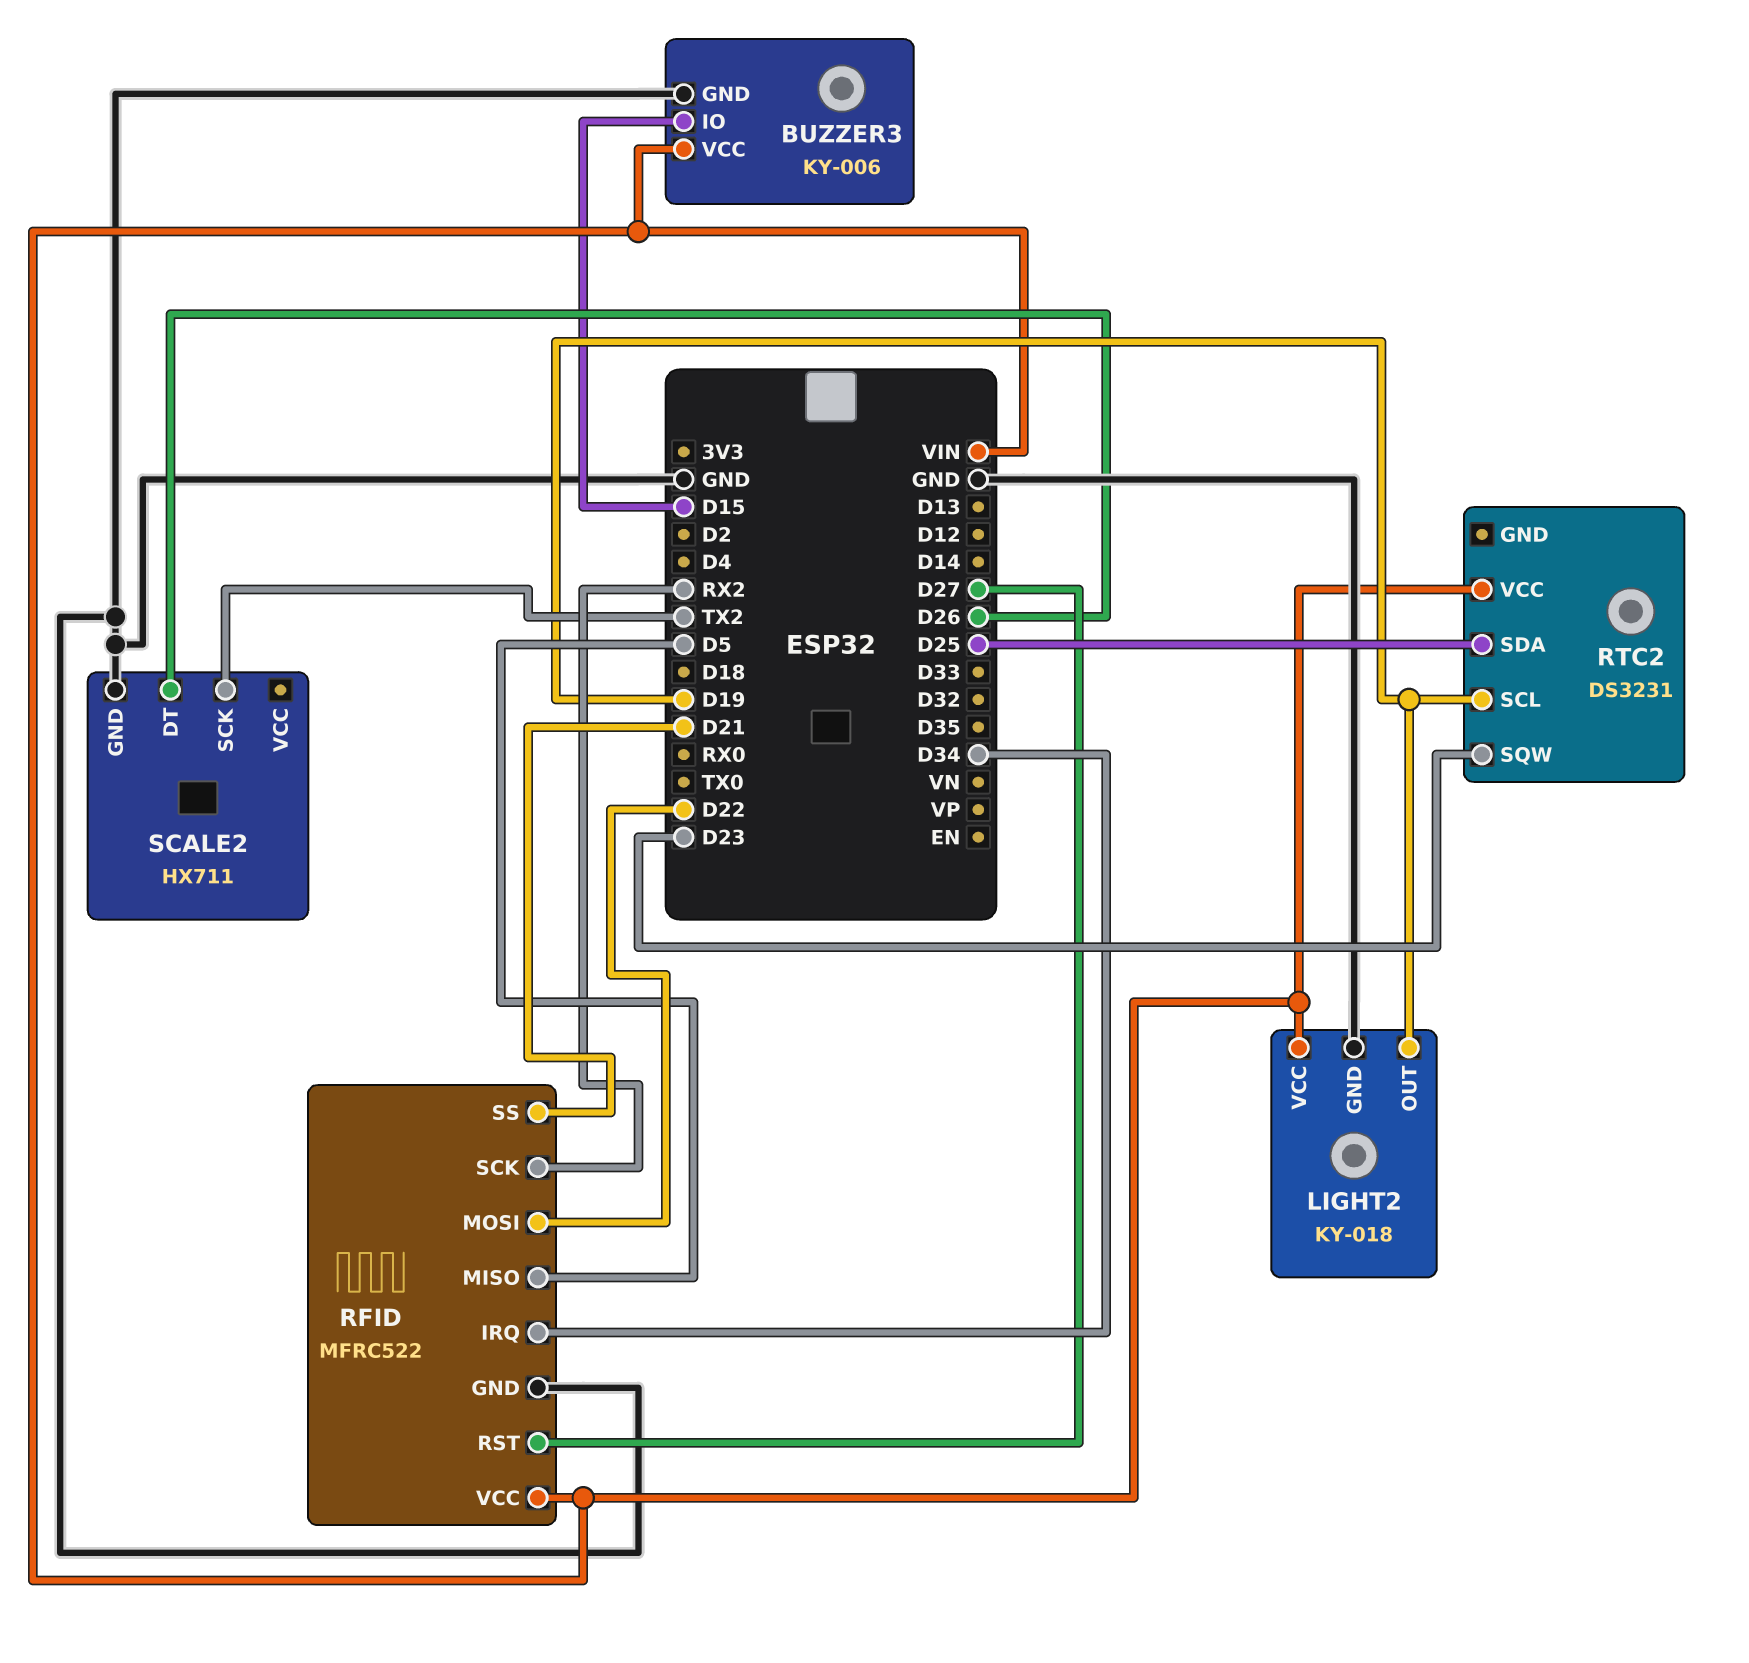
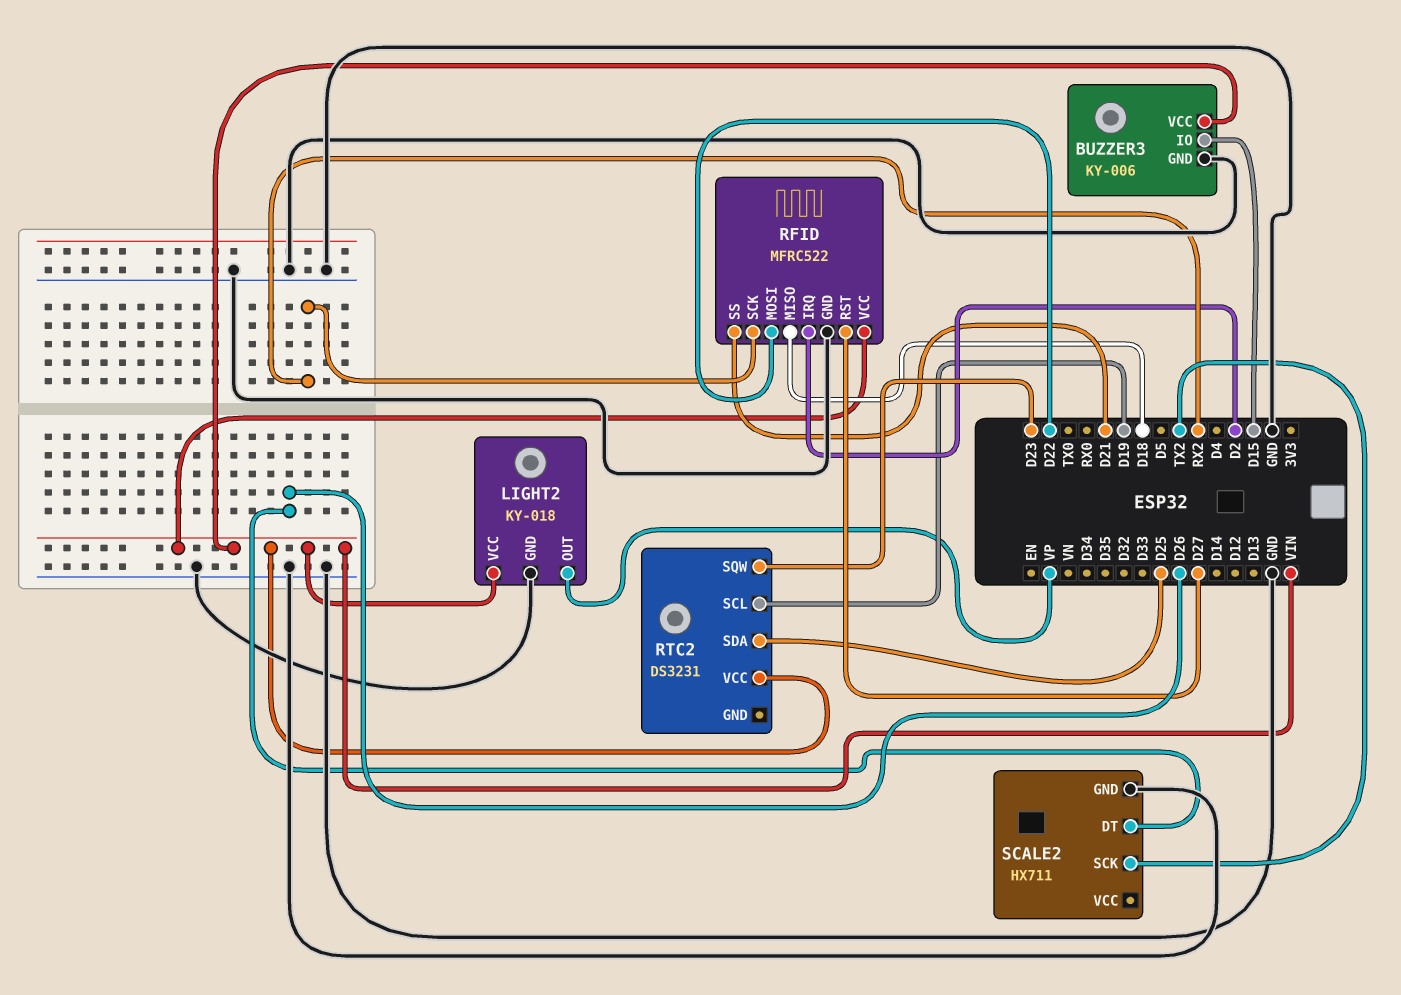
LIGHT2 pin OUT: D19 -> VP
RFID pin IRQ: D34 -> D2
RFID pin MISO: D5 -> D18

